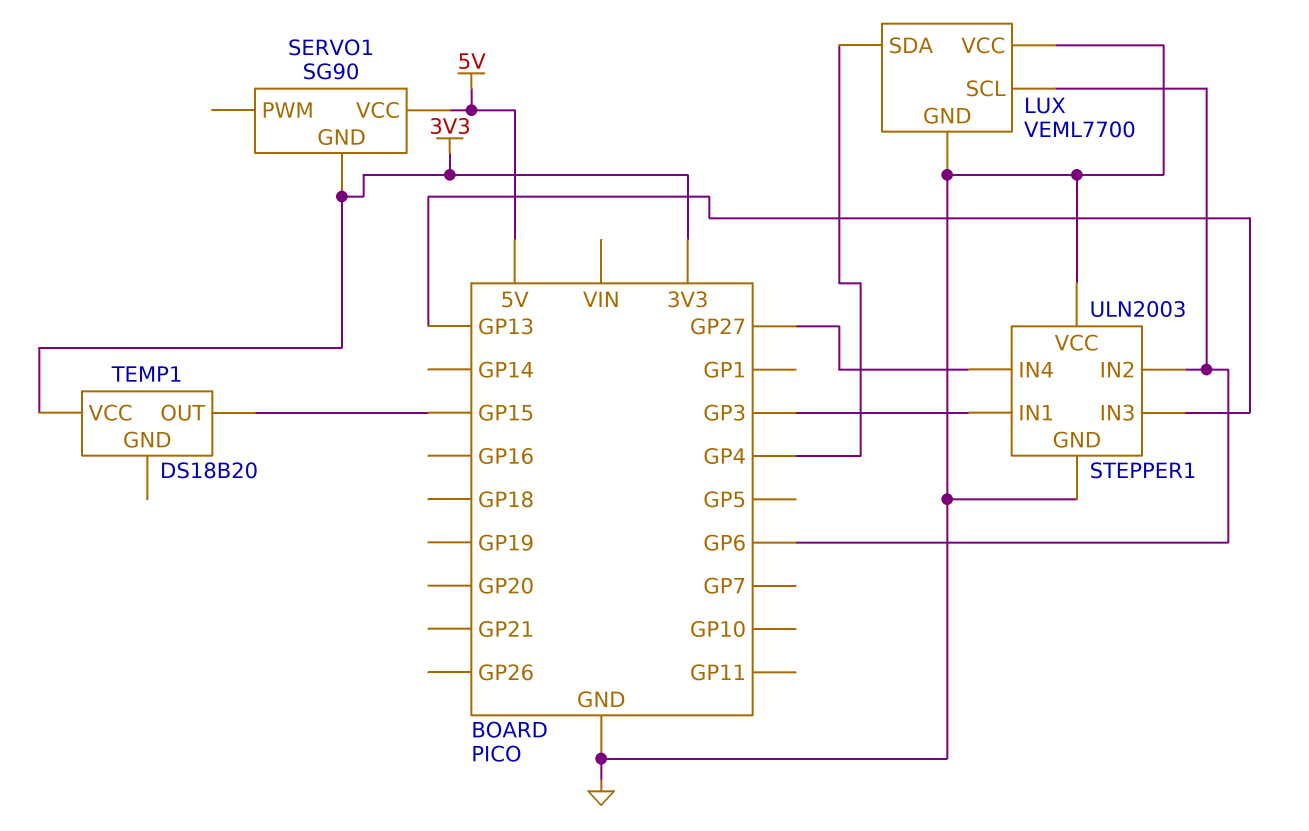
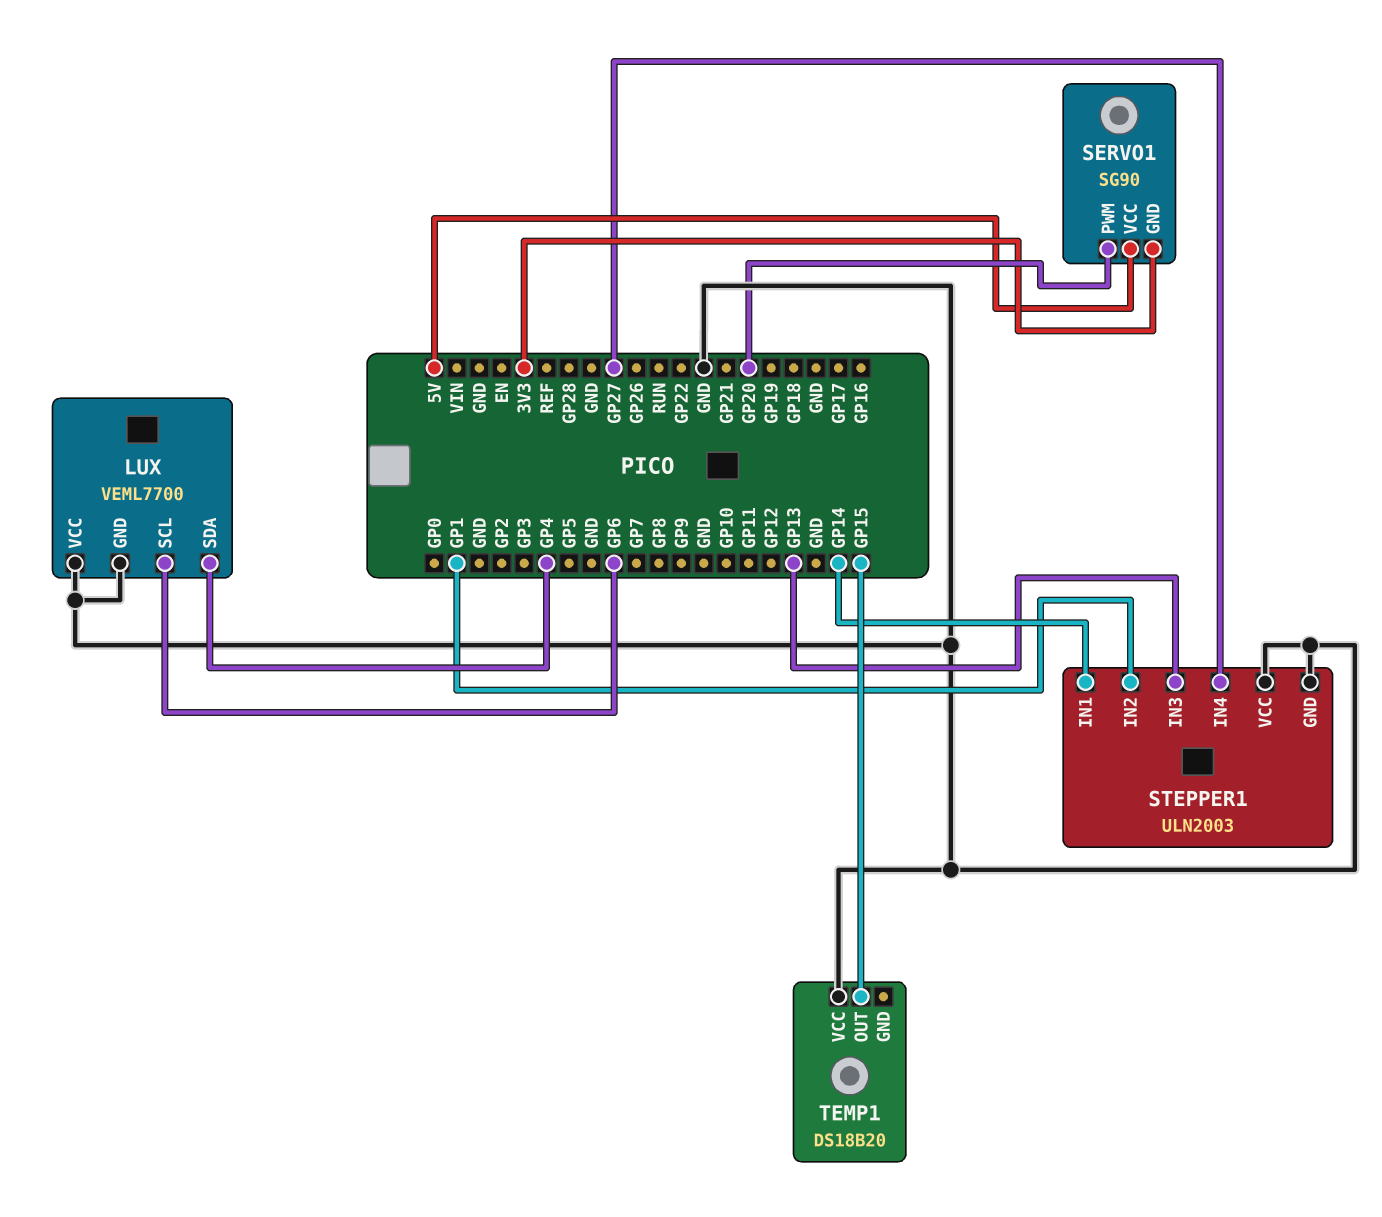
SERVO1 pin PWM: none -> GP20
STEPPER1 pin IN1: GP3 -> GP14
STEPPER1 pin IN2: GP6 -> GP1
TEMP1 pin VCC: 3V3 -> GND

